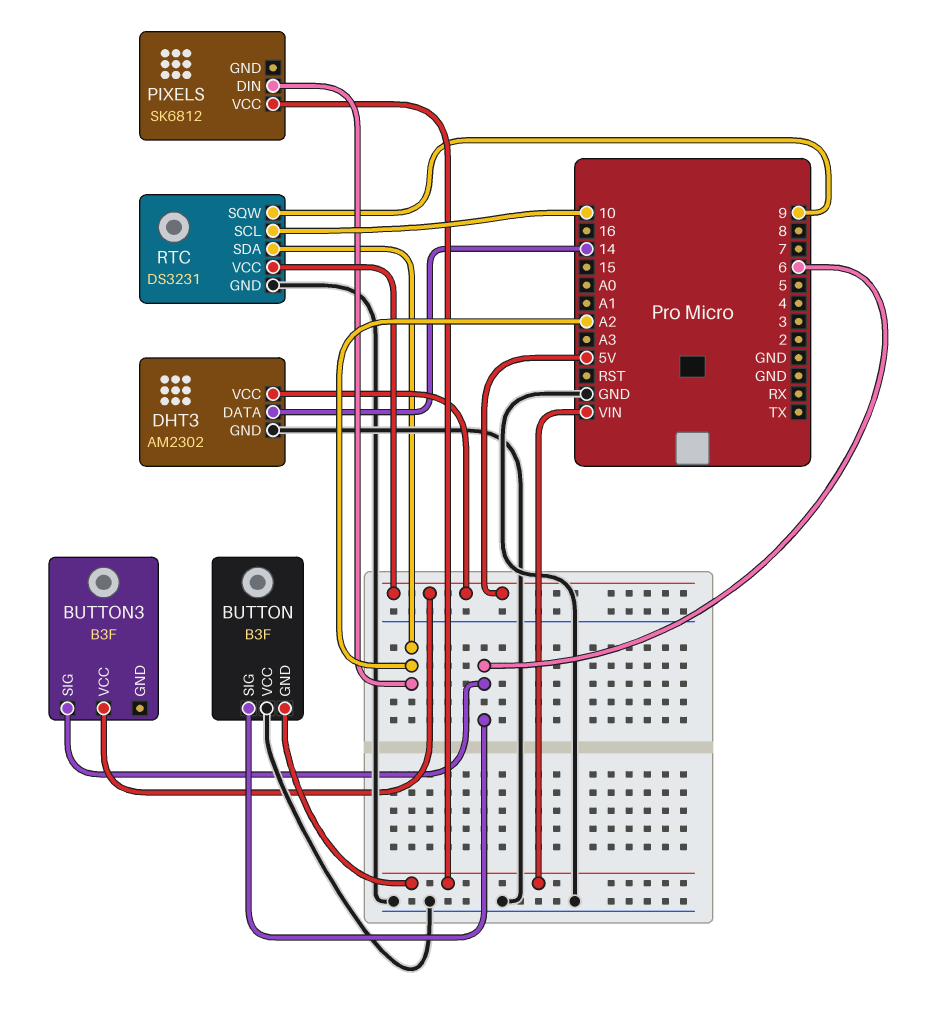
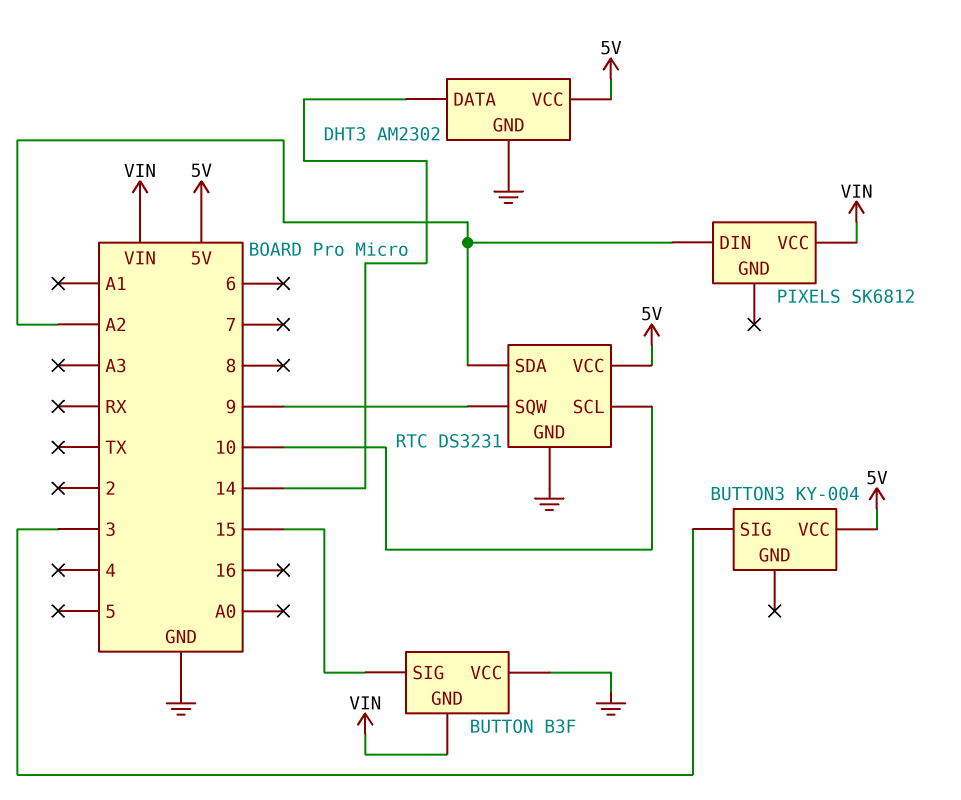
BUTTON pin SIG: 6 -> 15
BUTTON3: B3F -> KY-004
BUTTON3 pin SIG: 6 -> 3

